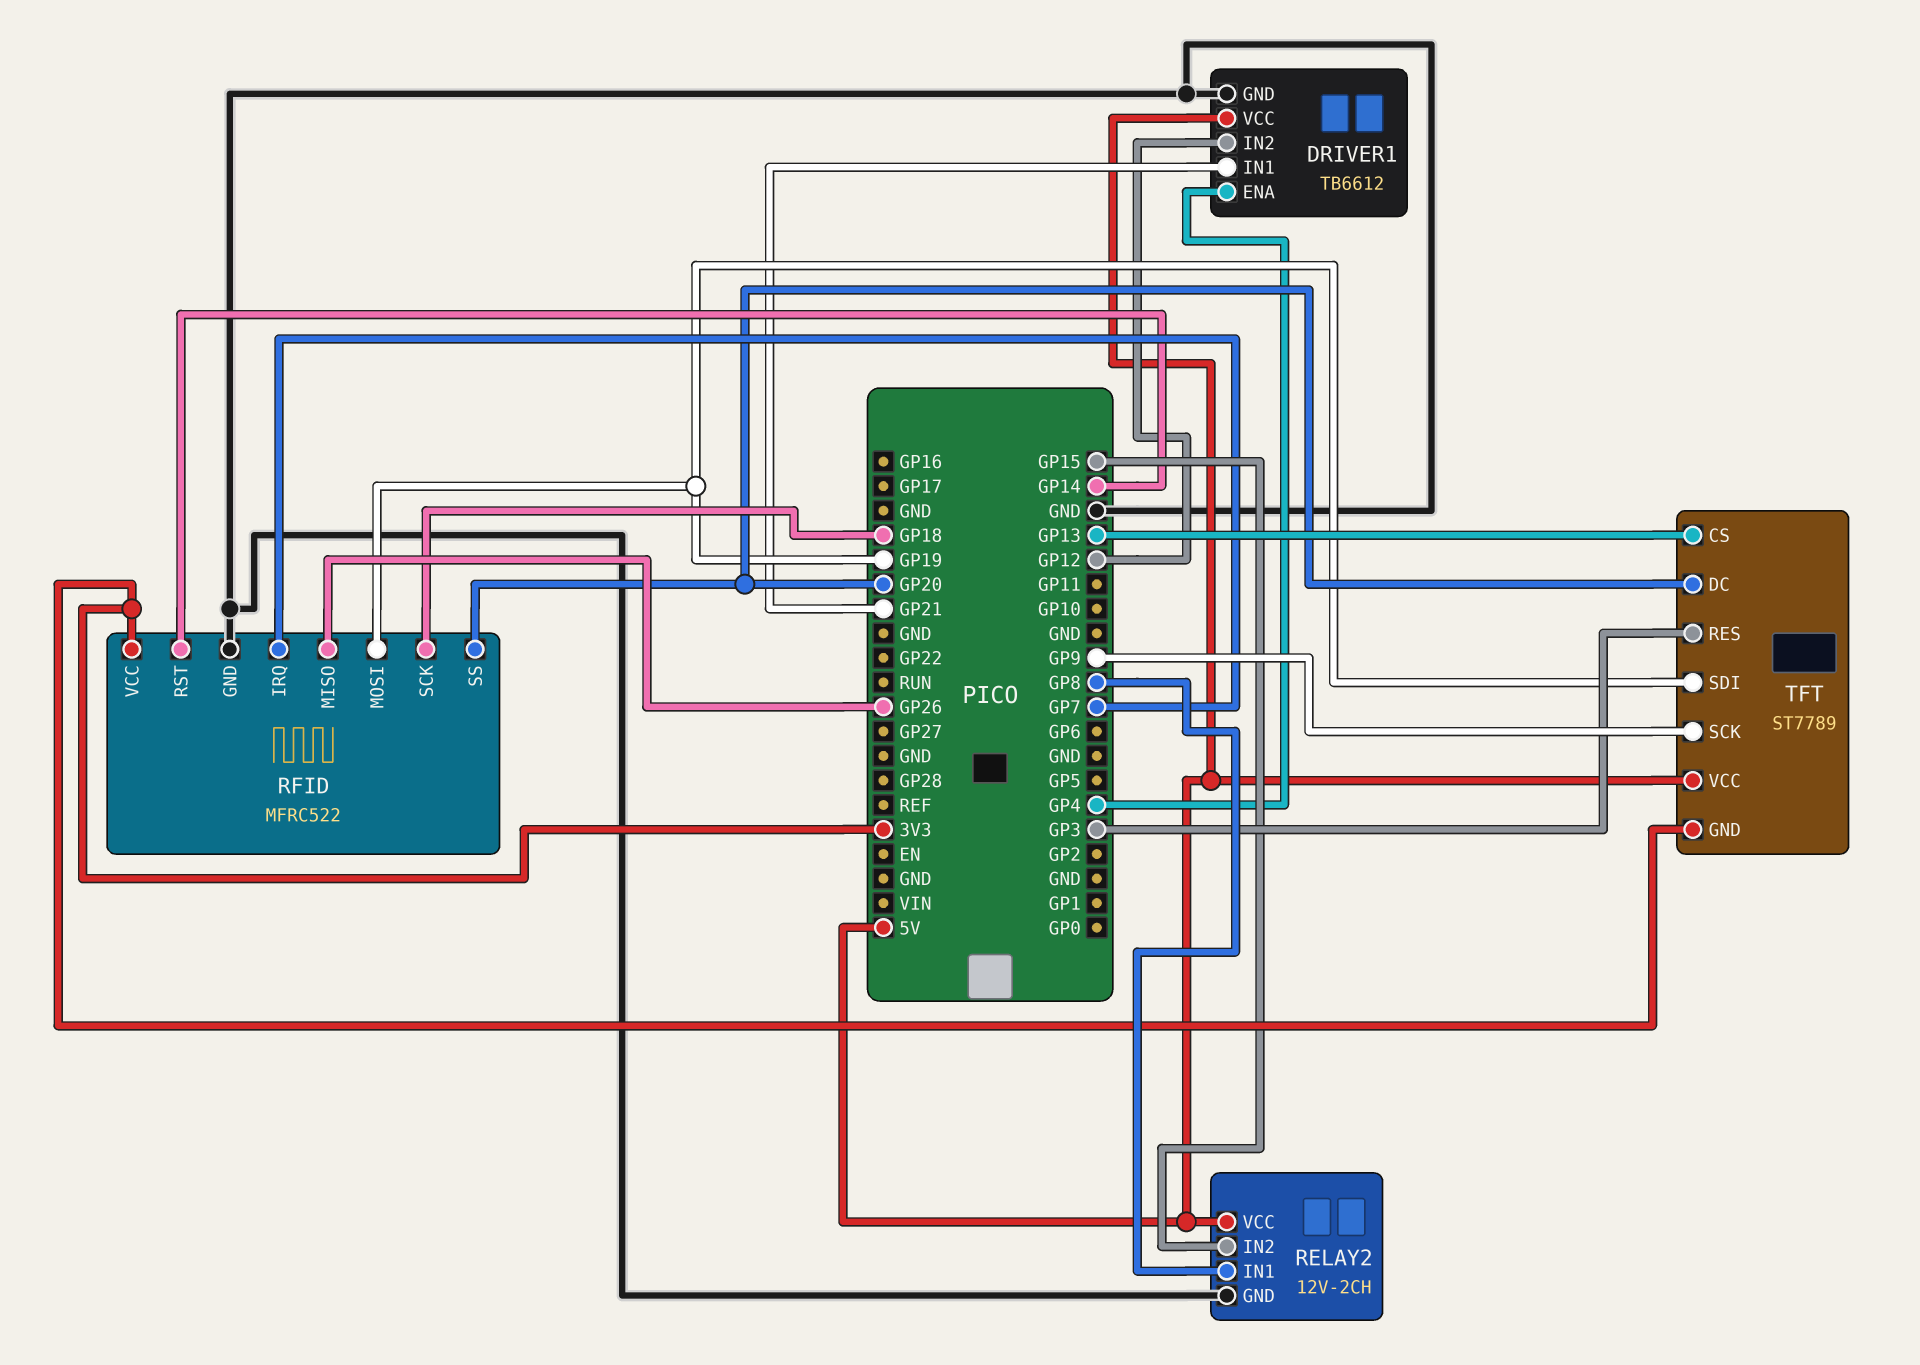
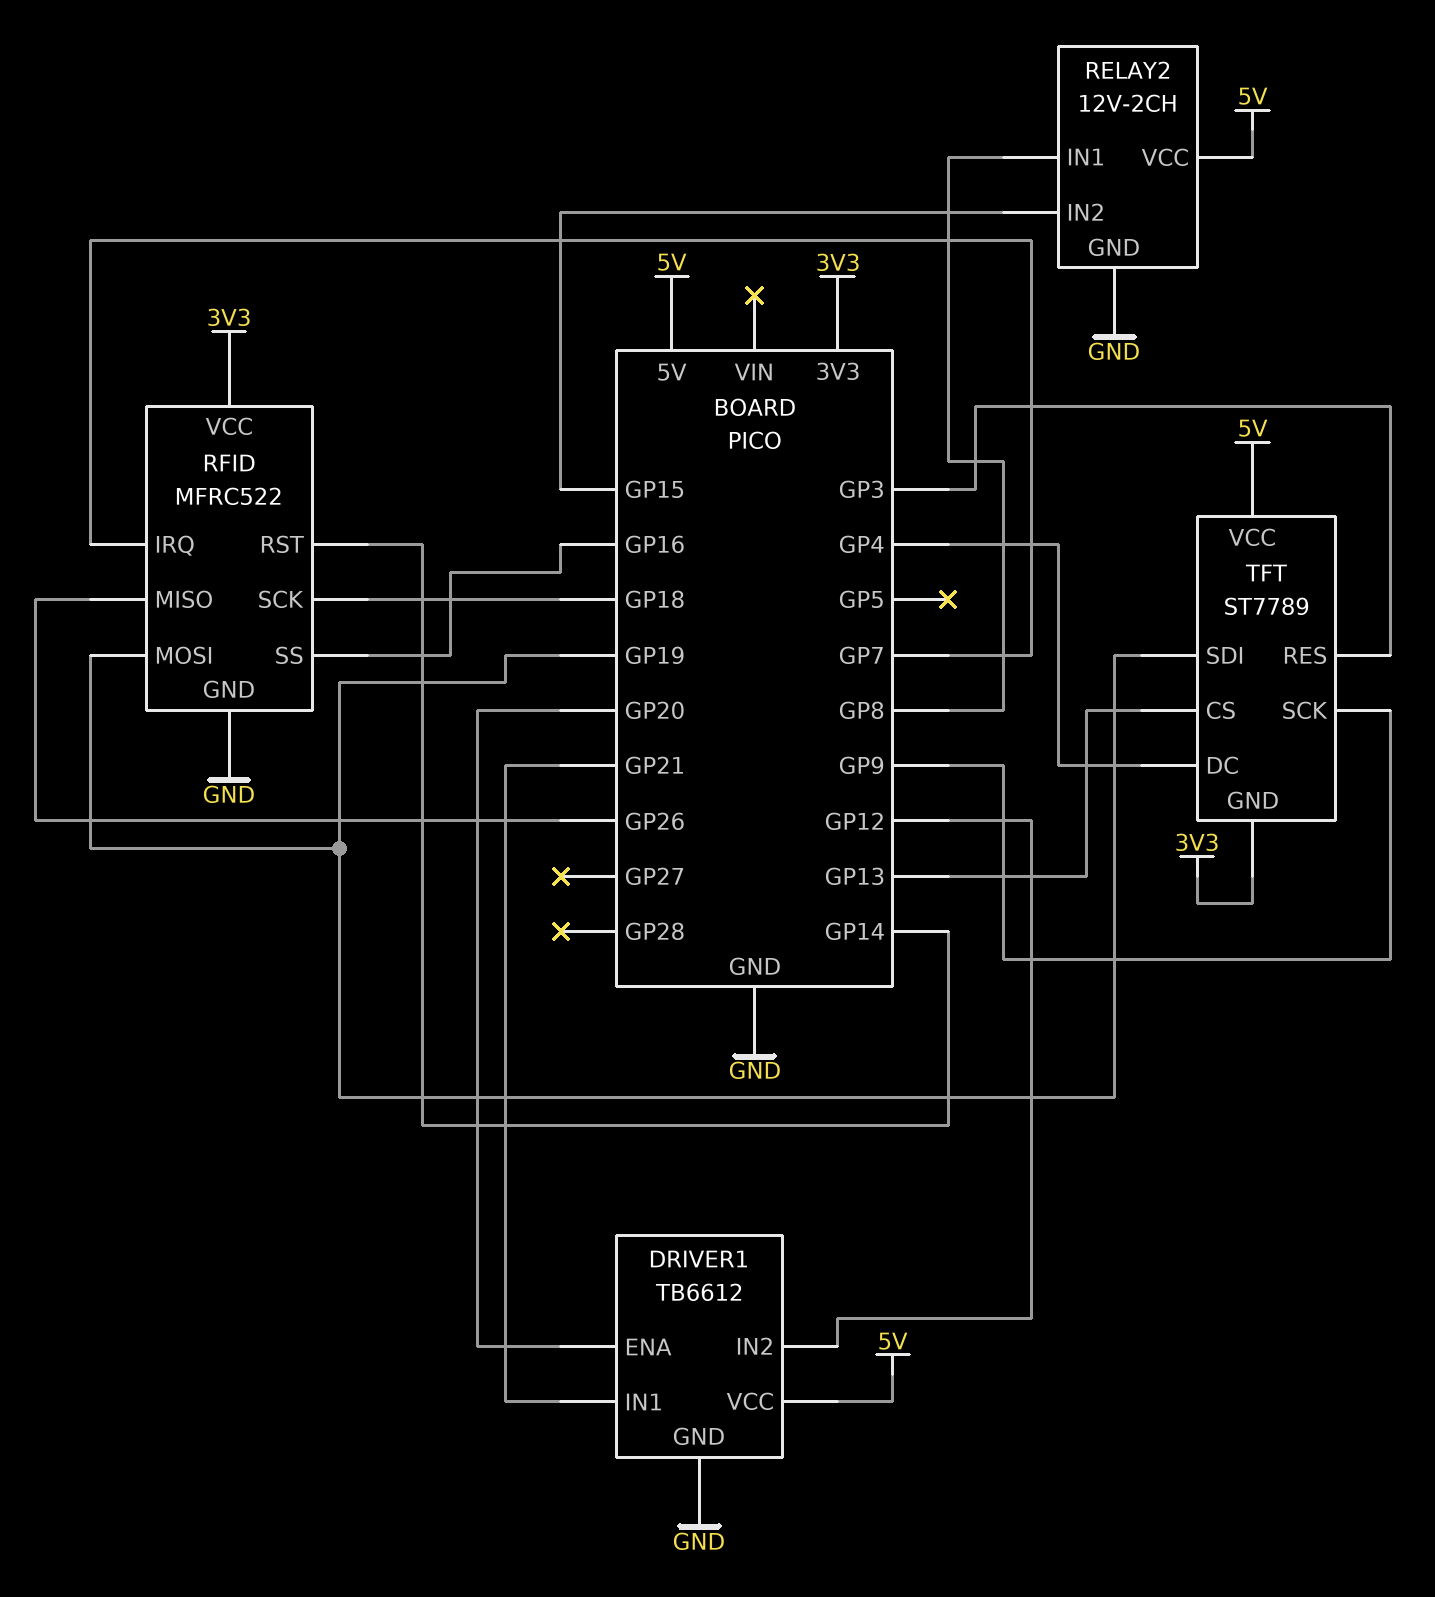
DRIVER1 pin ENA: GP4 -> GP20
RFID pin SS: GP20 -> GP16
TFT pin DC: GP20 -> GP4

